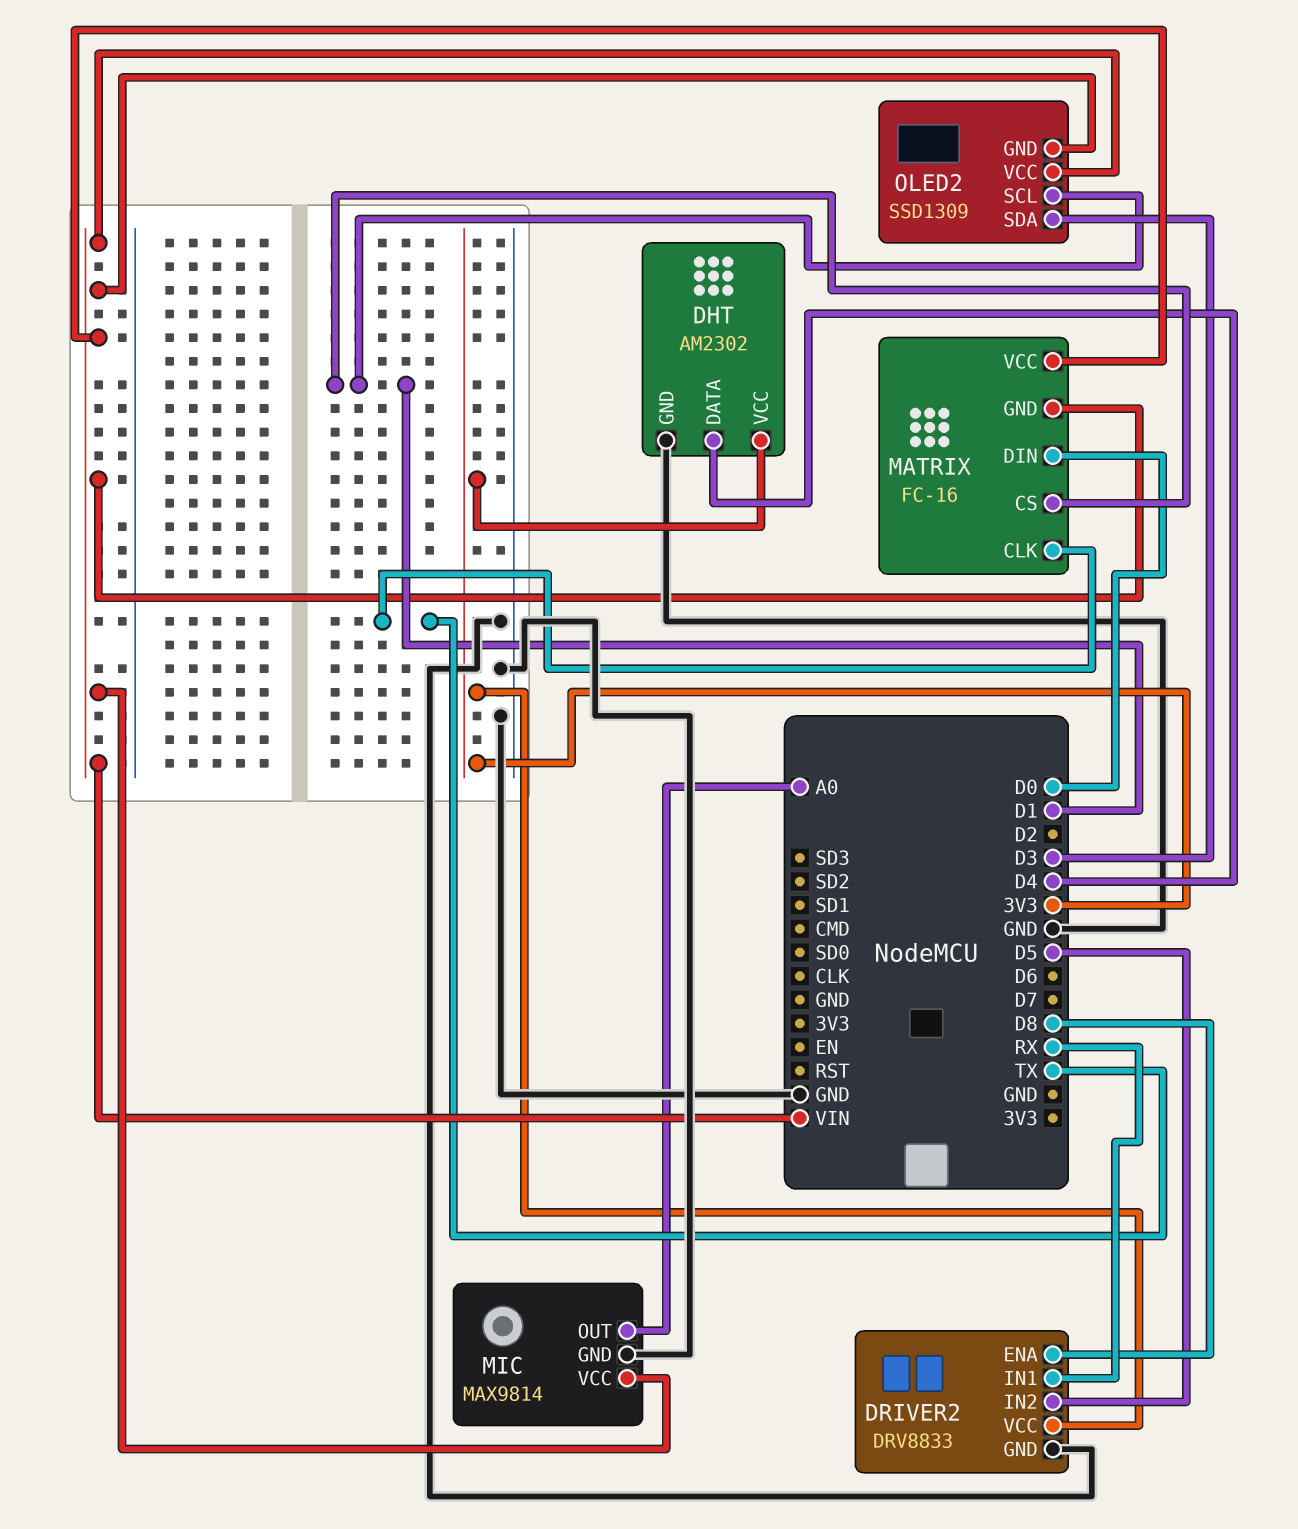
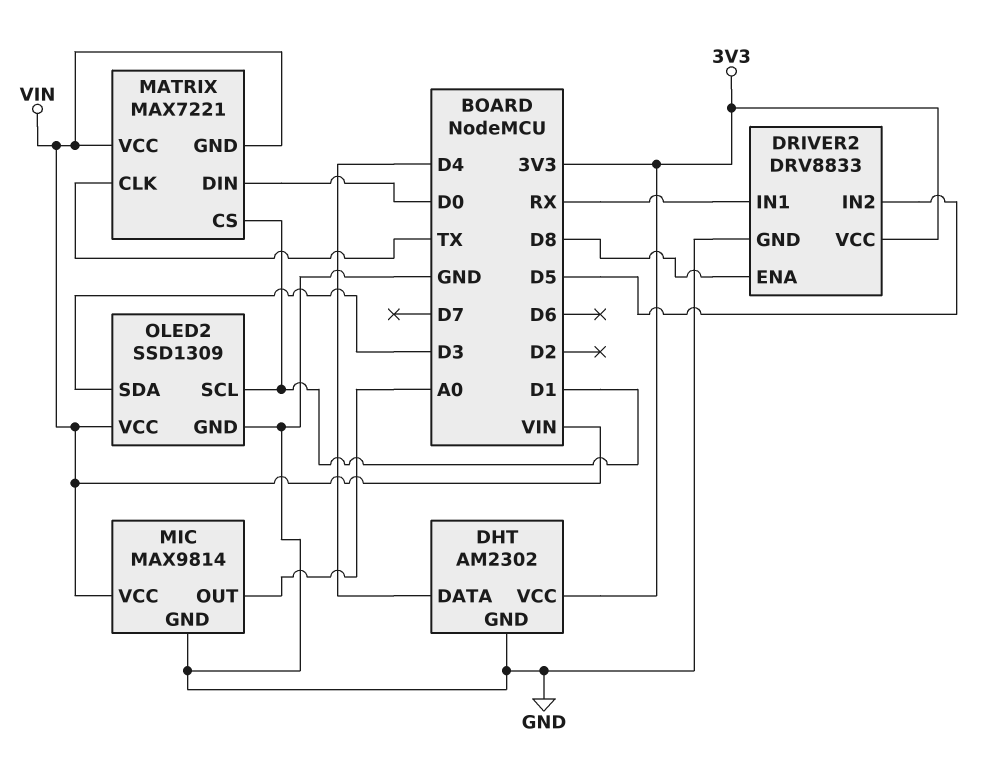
MATRIX: FC-16 -> MAX7221
OLED2 pin GND: VIN -> GND

